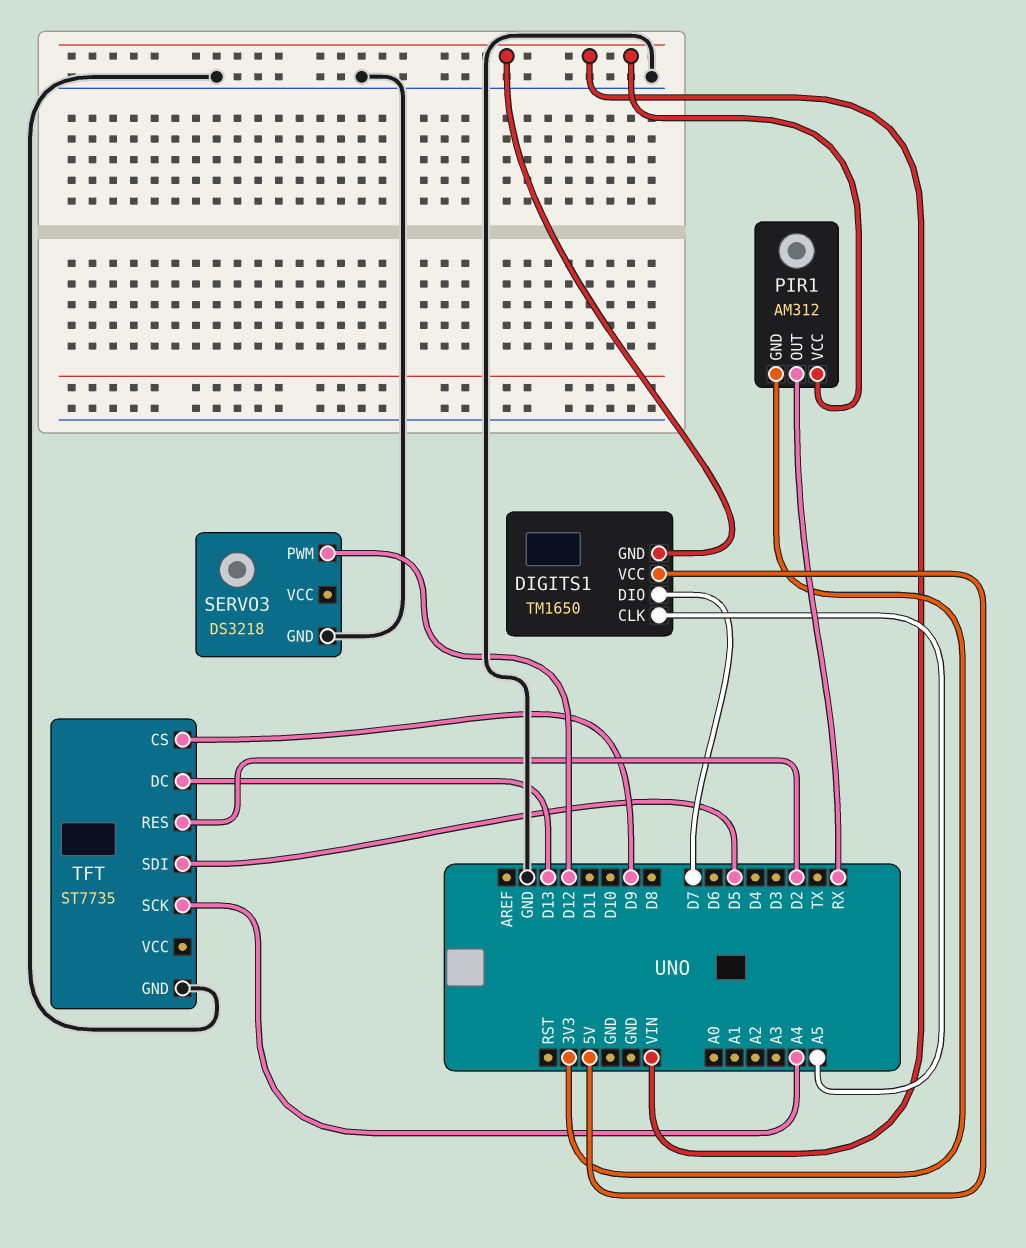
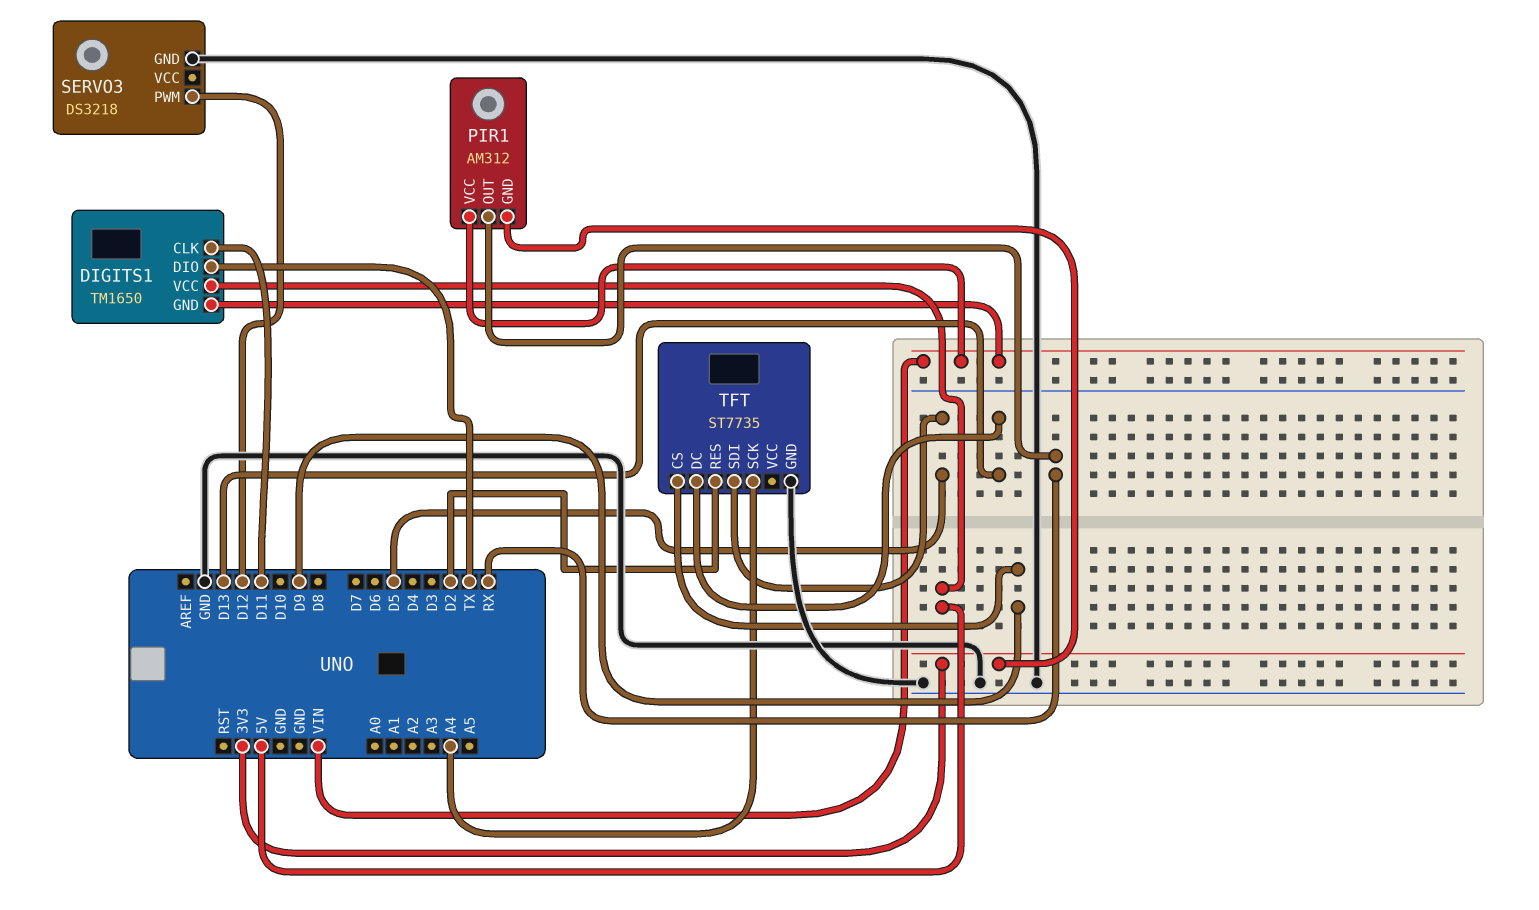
DIGITS1 pin CLK: A5 -> D11
DIGITS1 pin DIO: D7 -> TX

